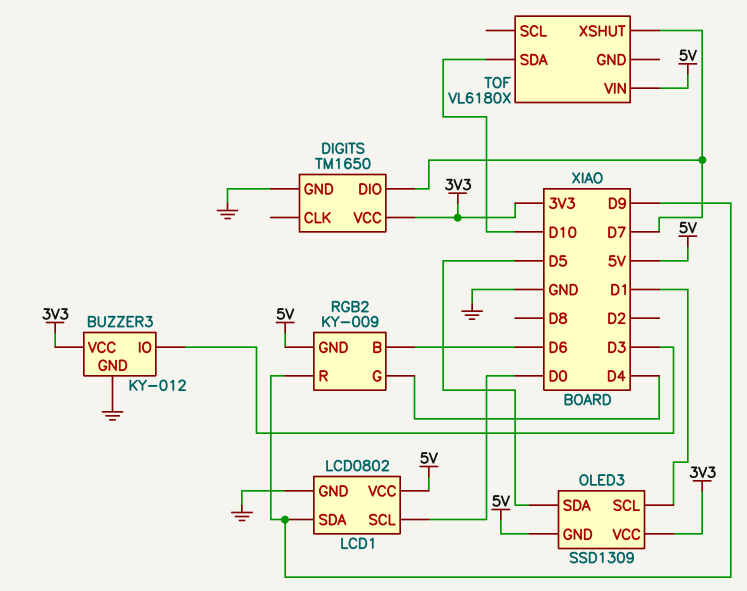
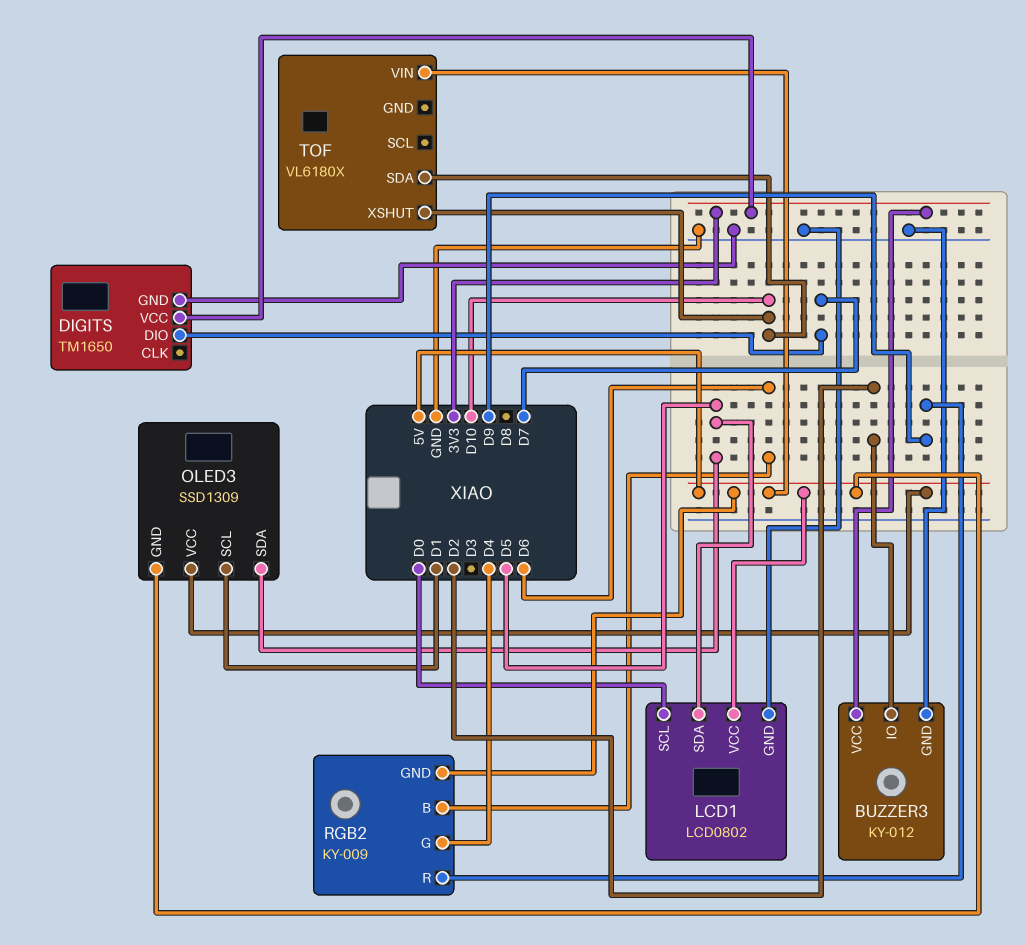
BUZZER3 pin IO: D3 -> D2
LCD1 pin SDA: D9 -> D5
OLED3 pin VCC: 3V3 -> 5V
TOF pin XSHUT: D7 -> D10

